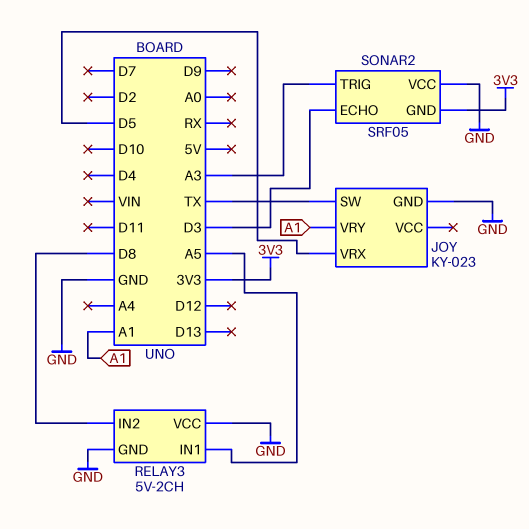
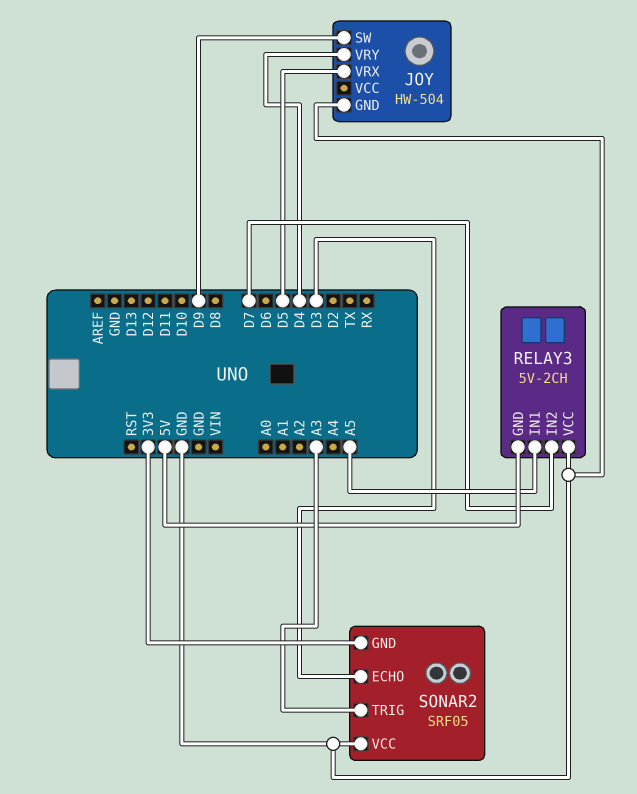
JOY: KY-023 -> HW-504
JOY pin SW: TX -> D9
JOY pin VRY: A1 -> D4
RELAY3 pin GND: GND -> 5V
RELAY3 pin IN2: D8 -> D7

